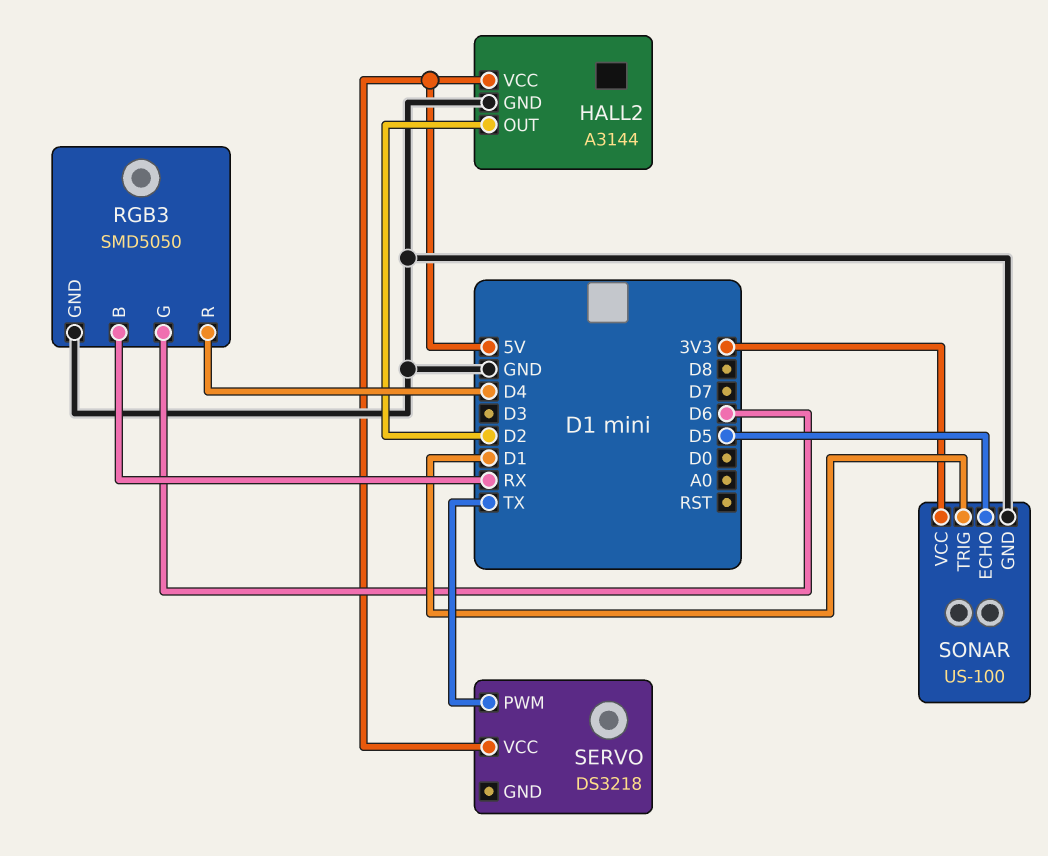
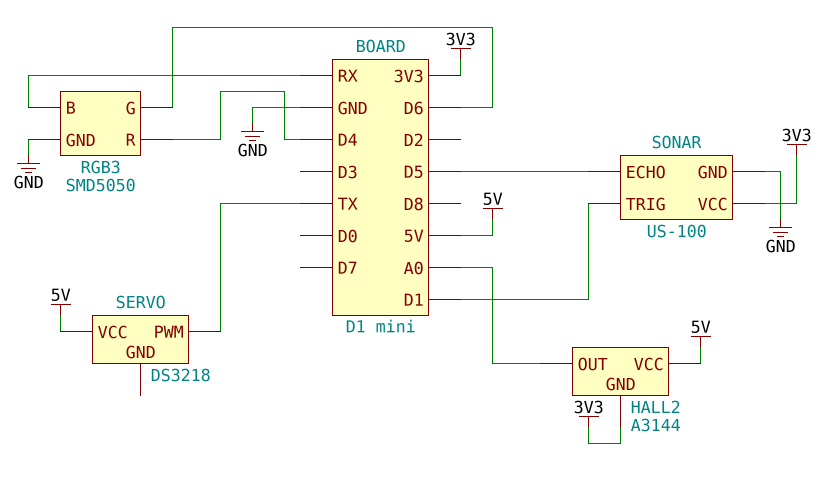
HALL2 pin GND: GND -> 3V3
HALL2 pin OUT: D2 -> A0

